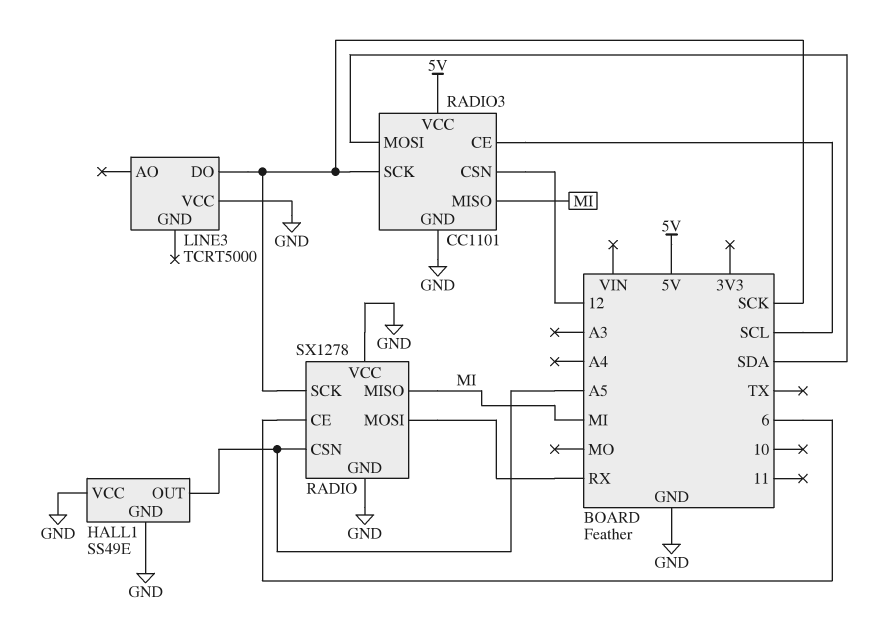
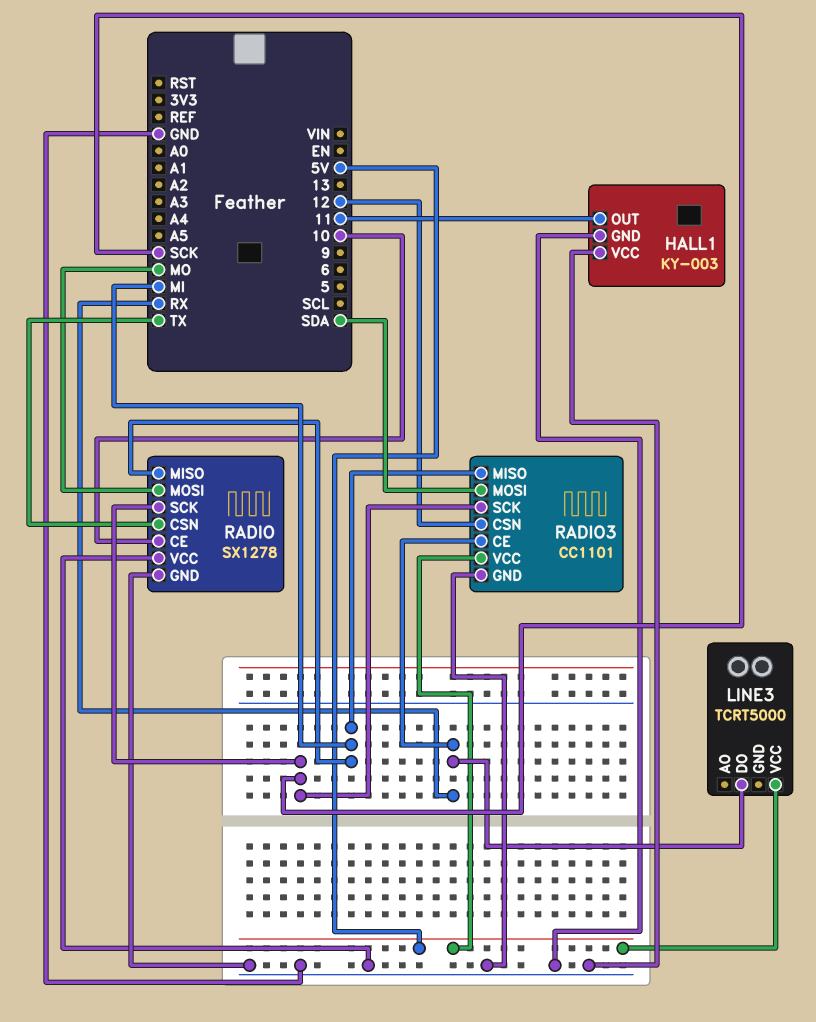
HALL1: SS49E -> KY-003
HALL1 pin OUT: A5 -> 11
LINE3 pin DO: SCK -> RX
LINE3 pin VCC: GND -> 5V
RADIO pin CE: 6 -> 10
RADIO pin CSN: A5 -> TX
RADIO pin MOSI: RX -> MO
RADIO3 pin CE: SCL -> RX

